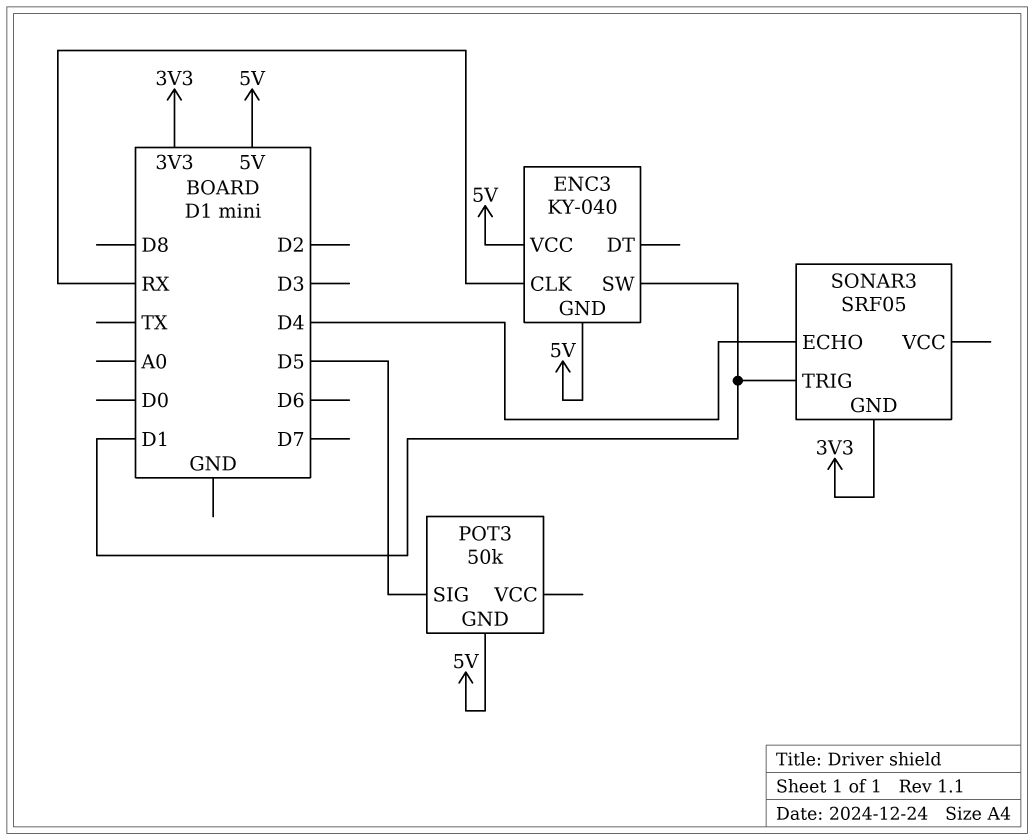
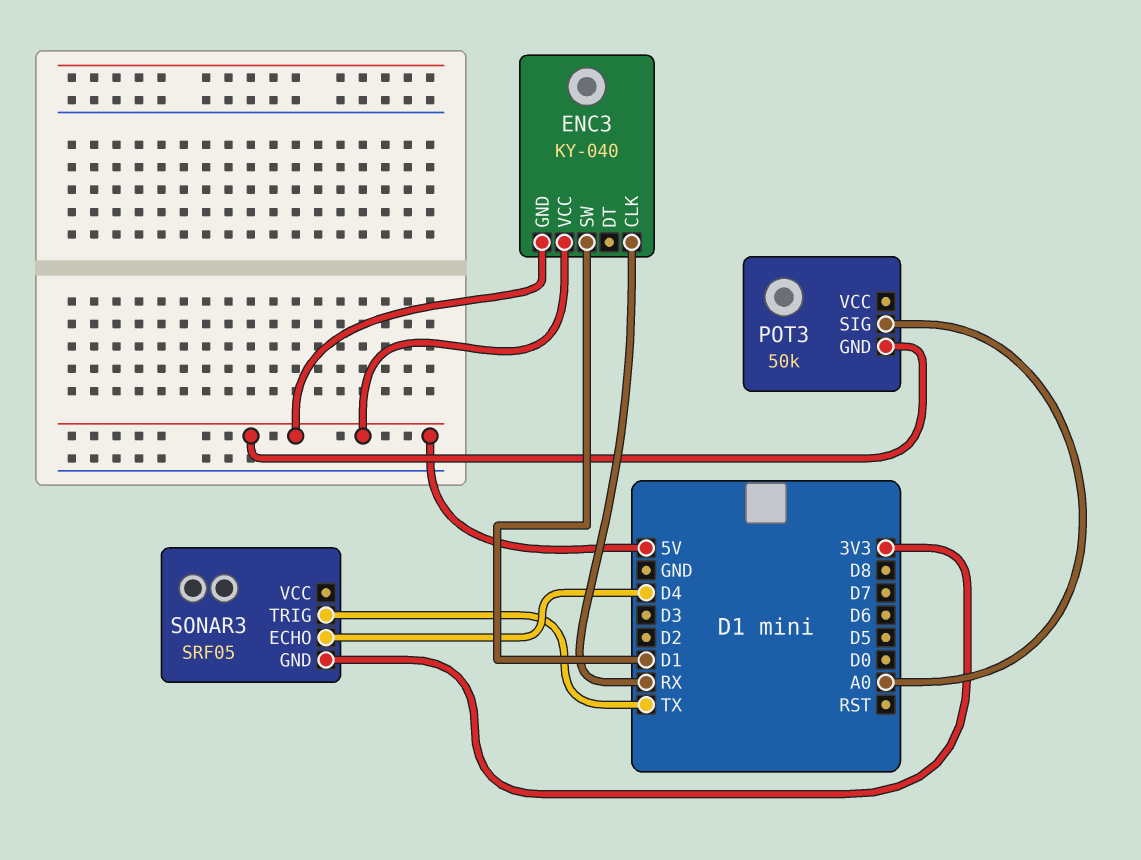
POT3 pin SIG: D5 -> A0
SONAR3 pin TRIG: D1 -> TX

